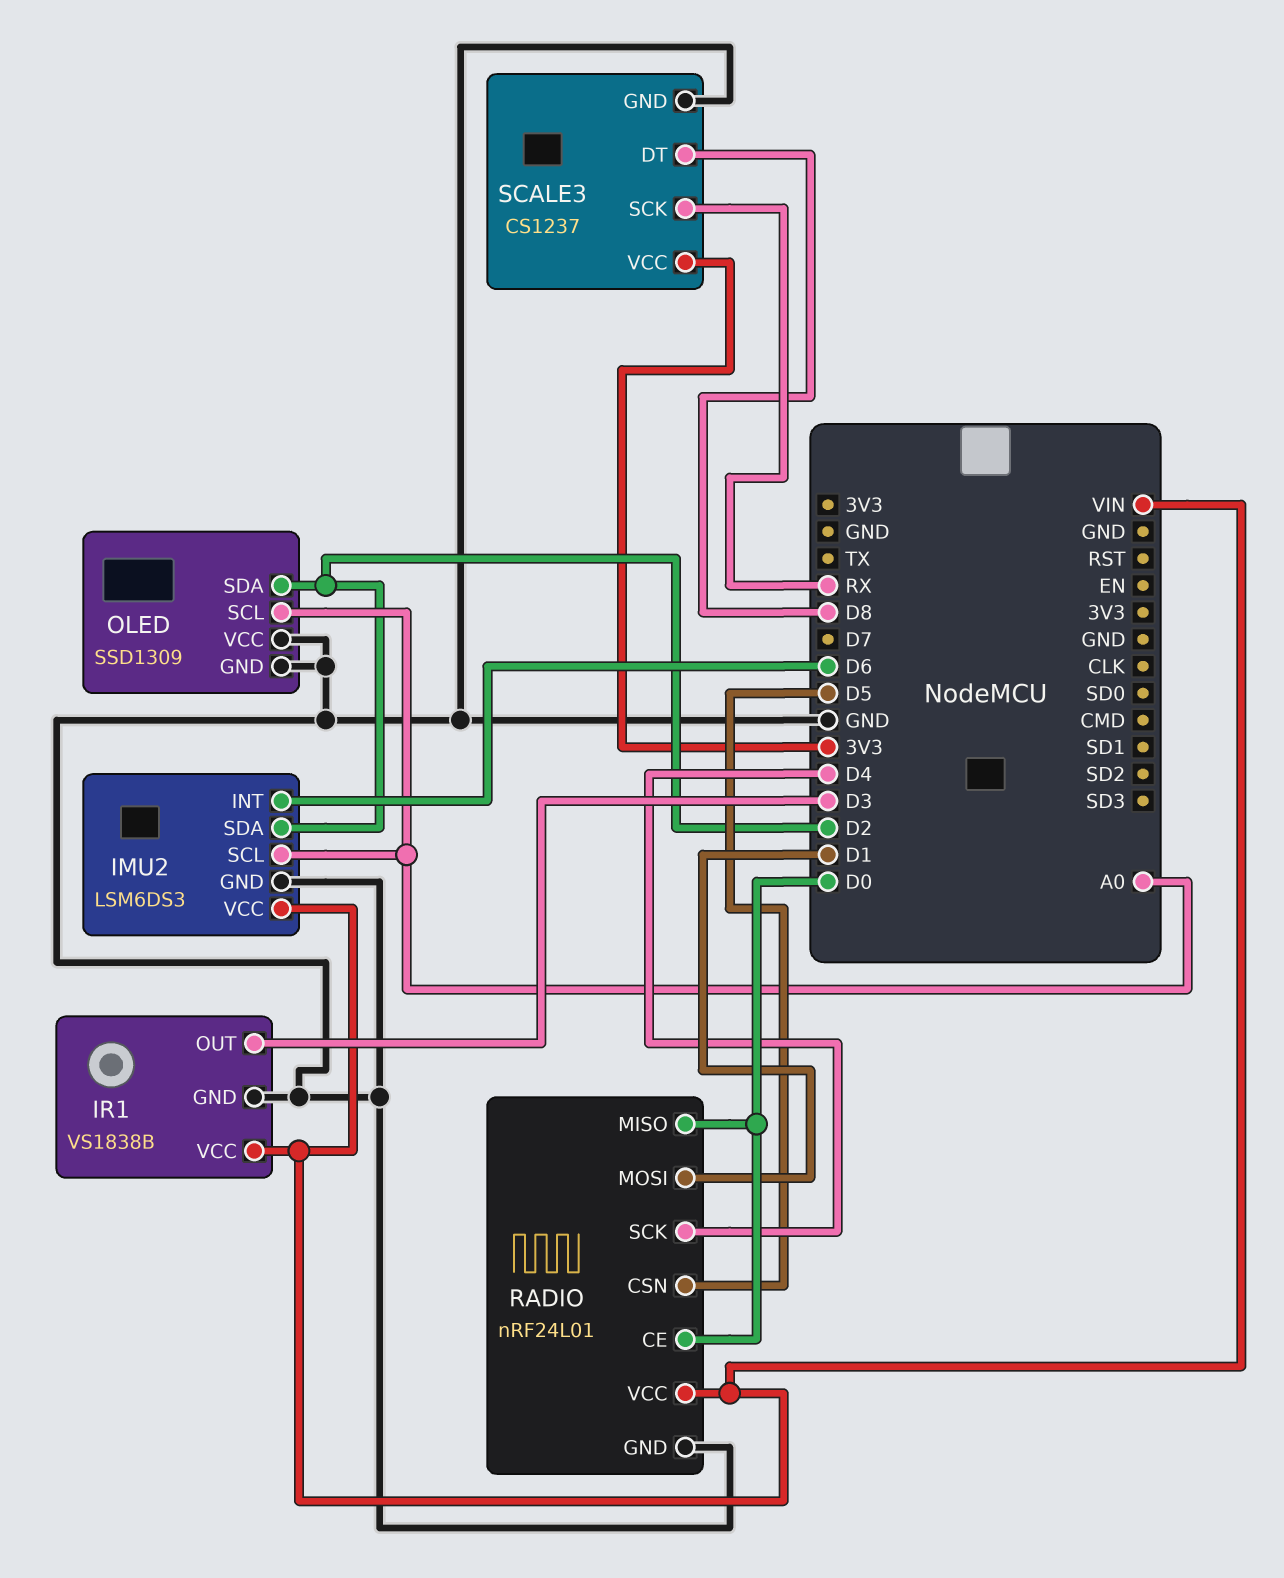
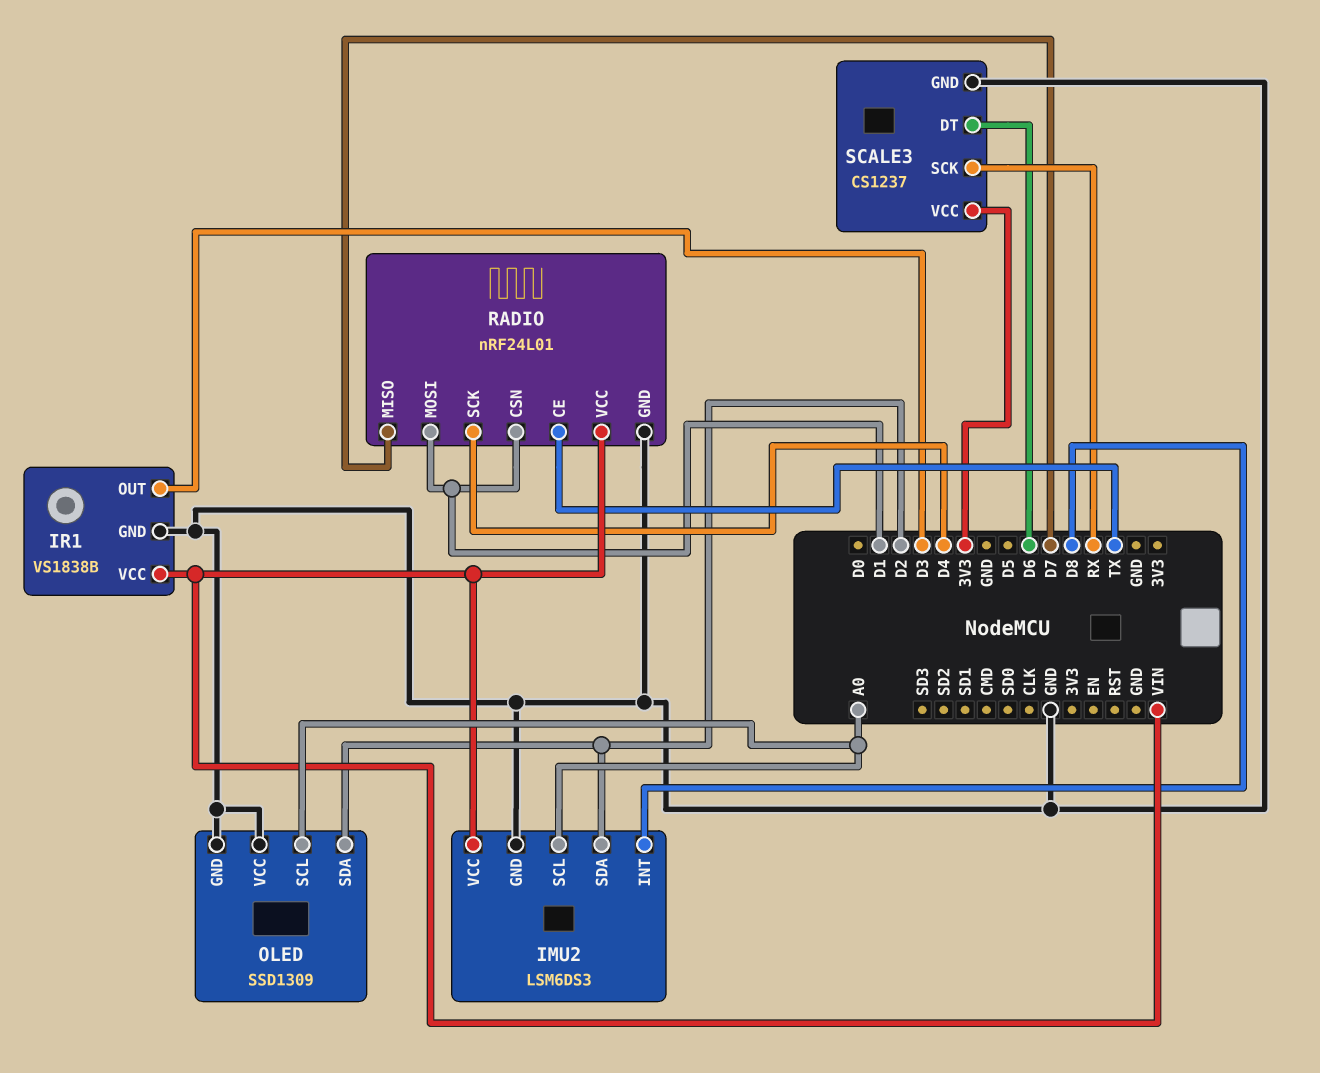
IMU2 pin INT: D6 -> D8
RADIO pin CE: D0 -> TX
RADIO pin CSN: D5 -> D1
RADIO pin MISO: D0 -> D7
SCALE3 pin DT: D8 -> D6

